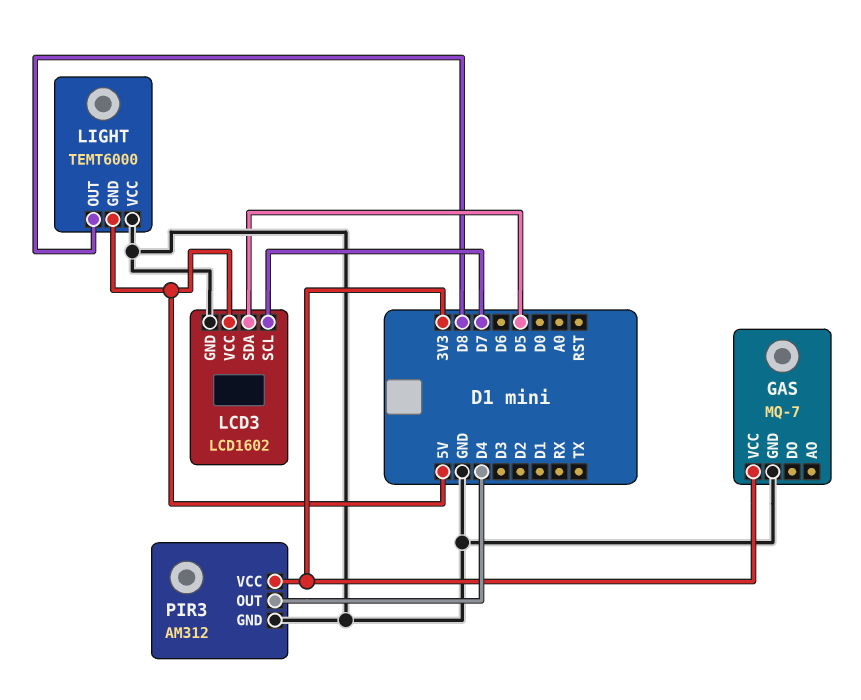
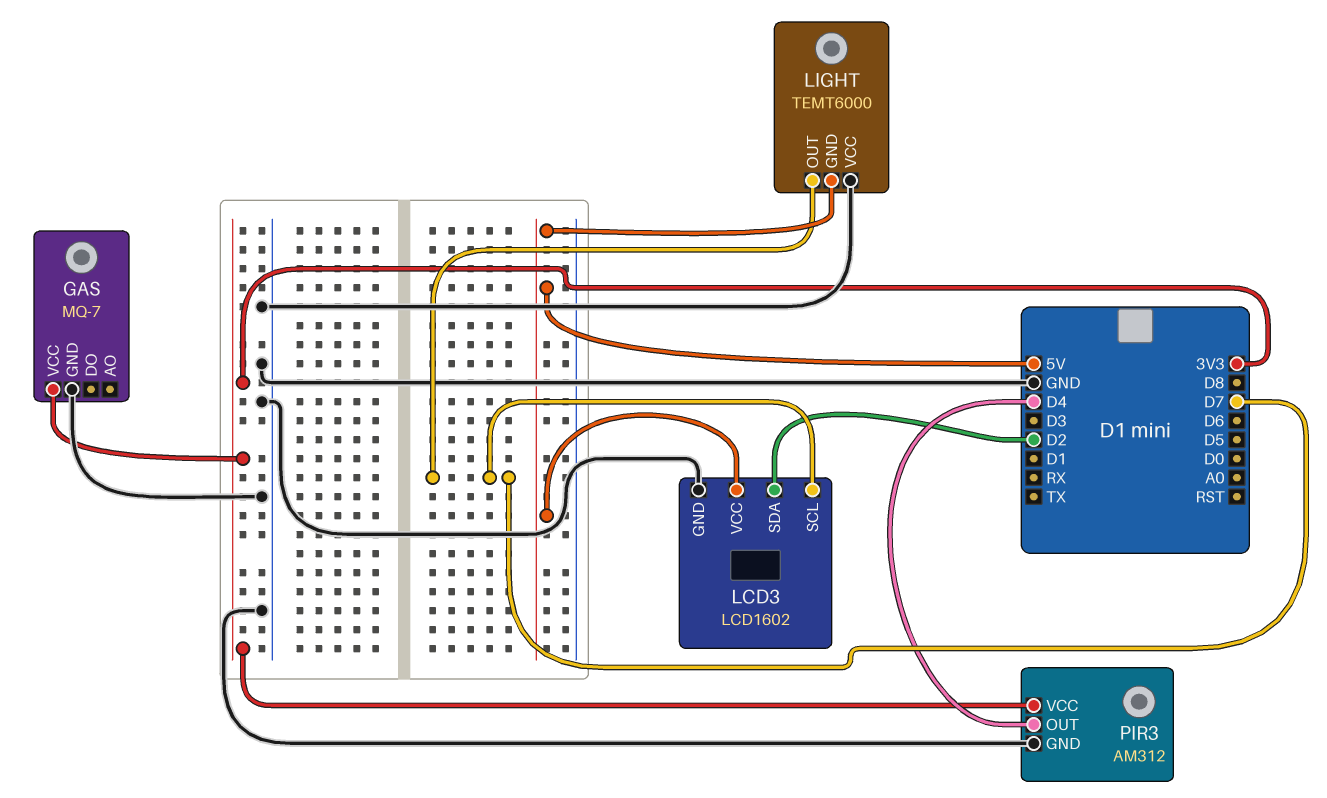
LCD3 pin SDA: D5 -> D2
LIGHT pin OUT: D8 -> D7

